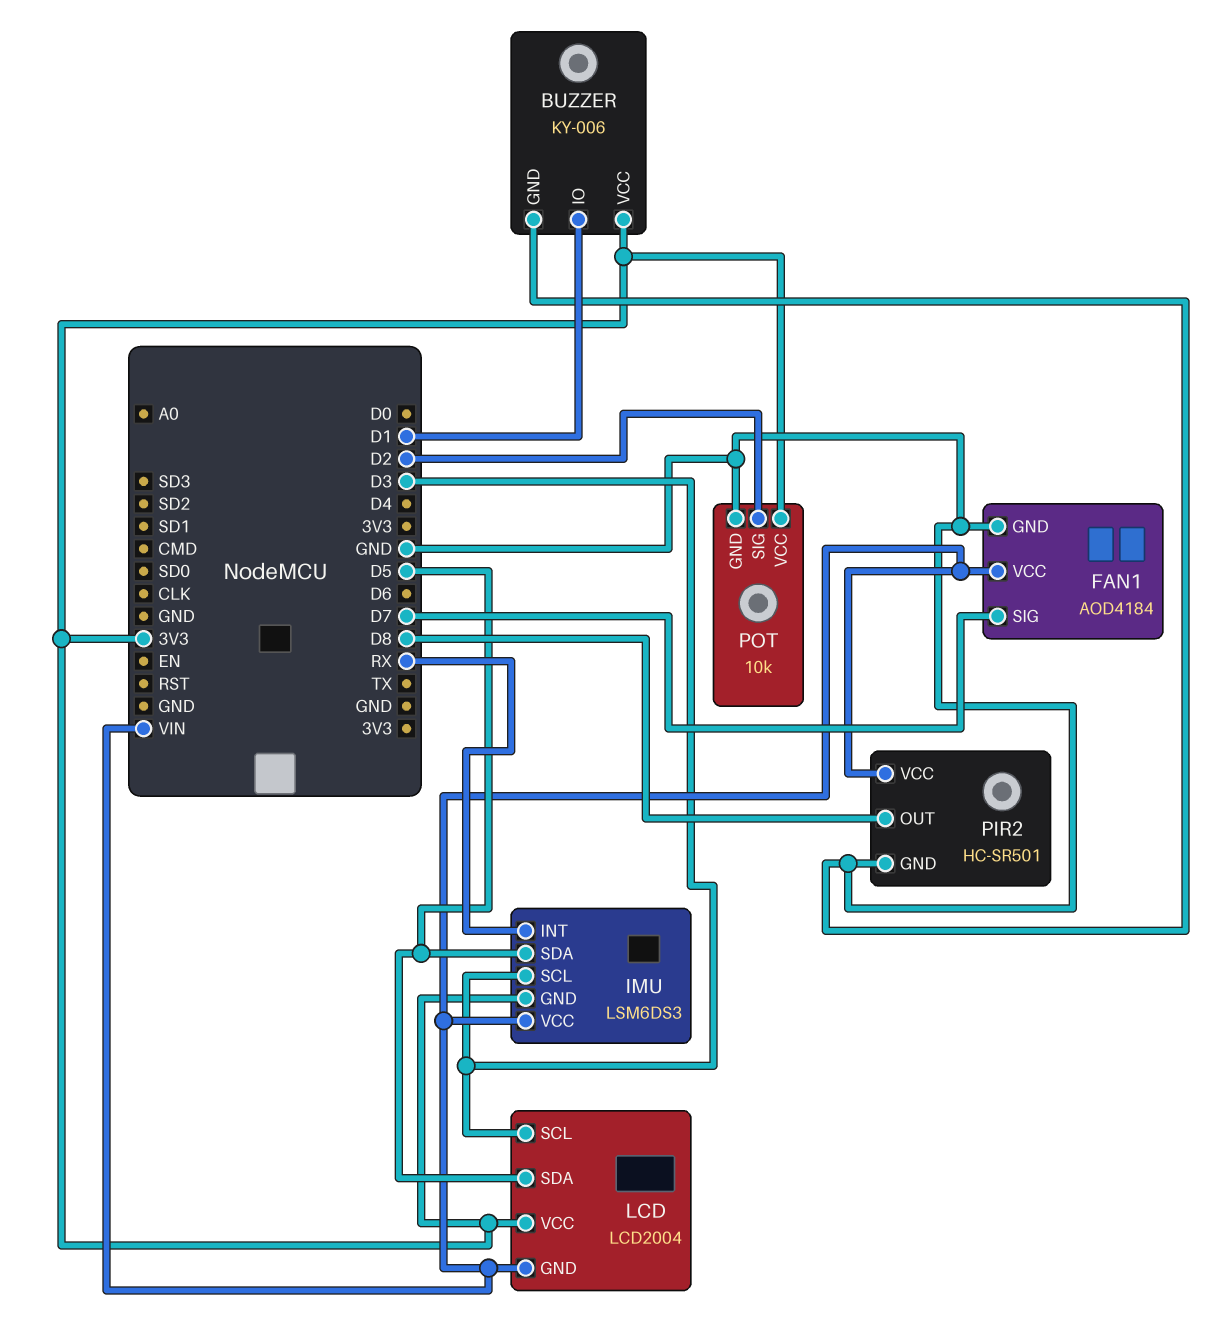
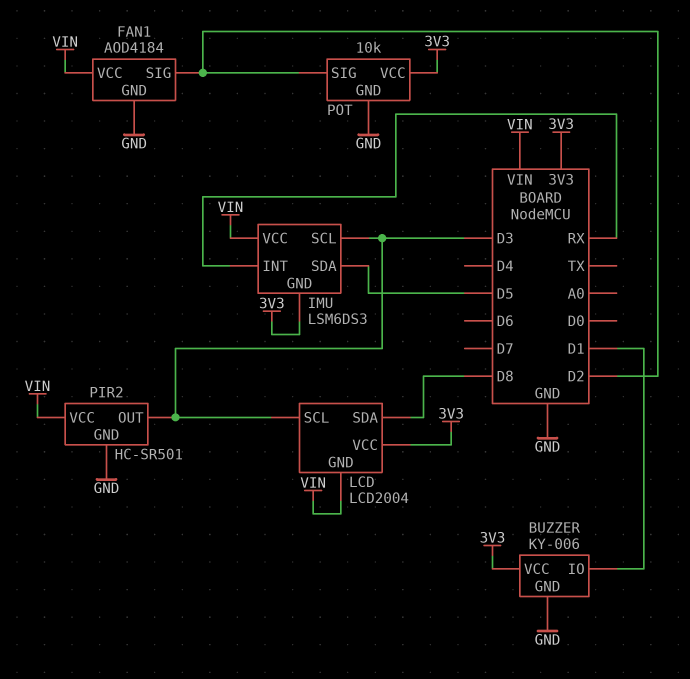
FAN1 pin SIG: D7 -> D2
LCD pin SDA: D5 -> D8
PIR2 pin OUT: D8 -> D3

